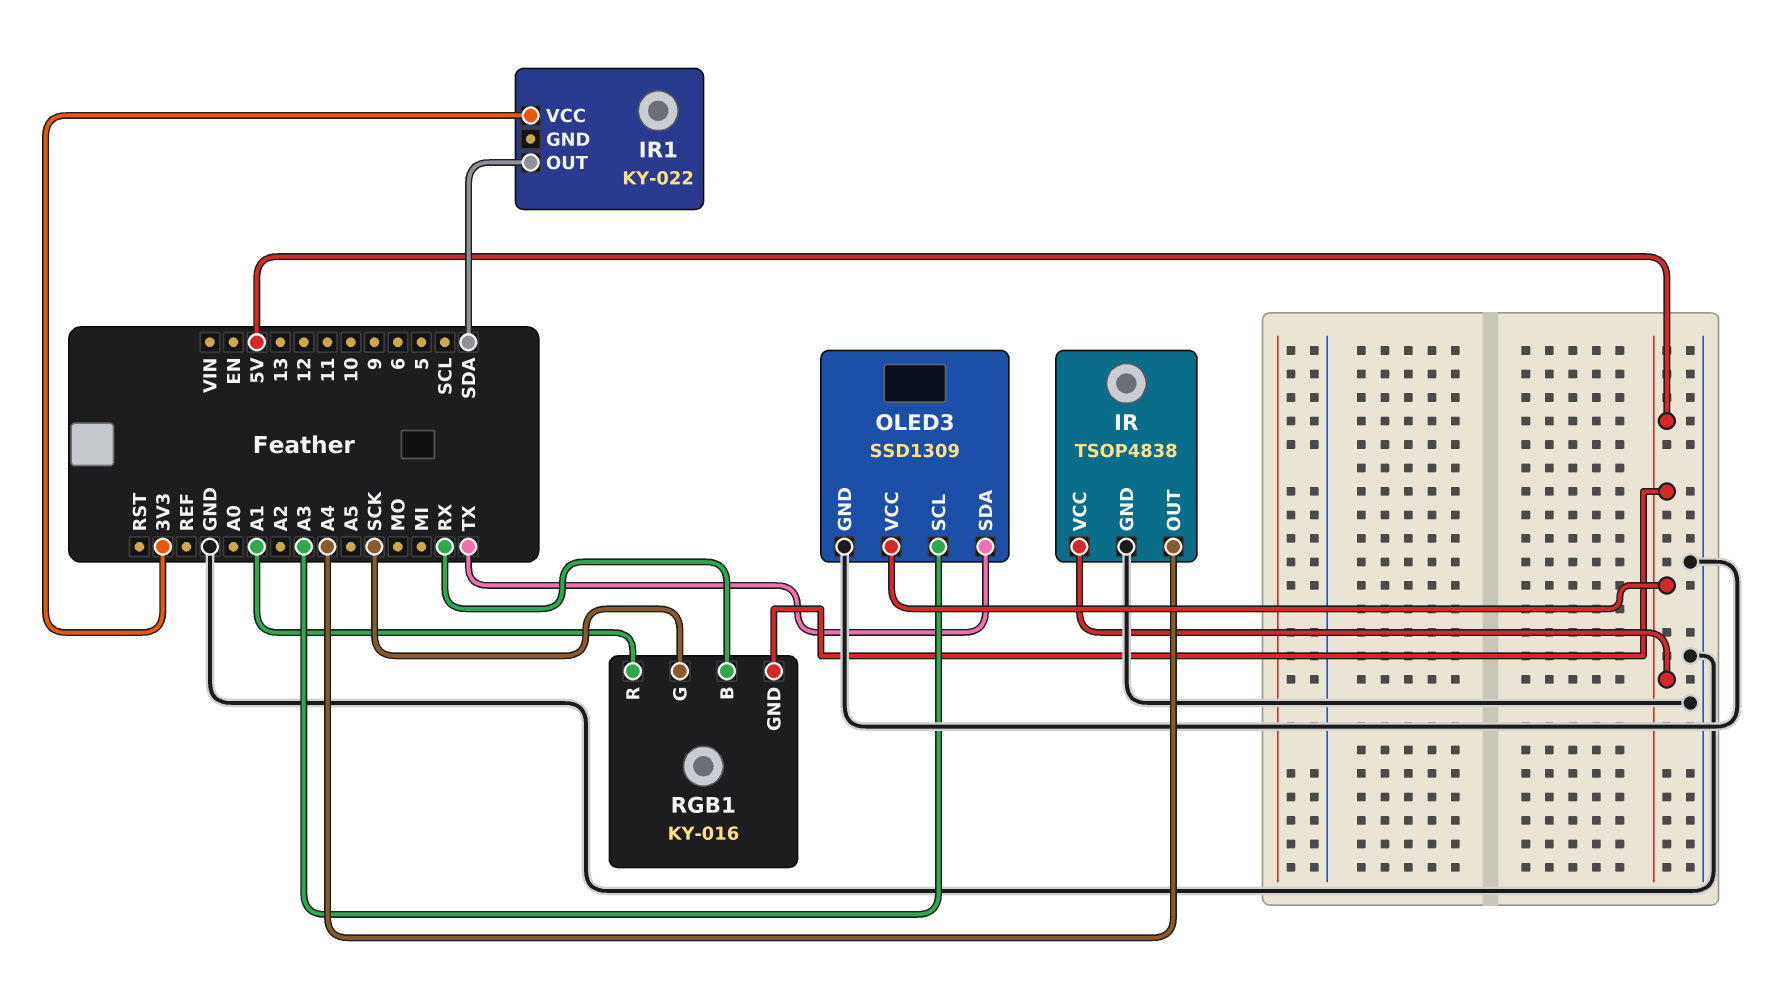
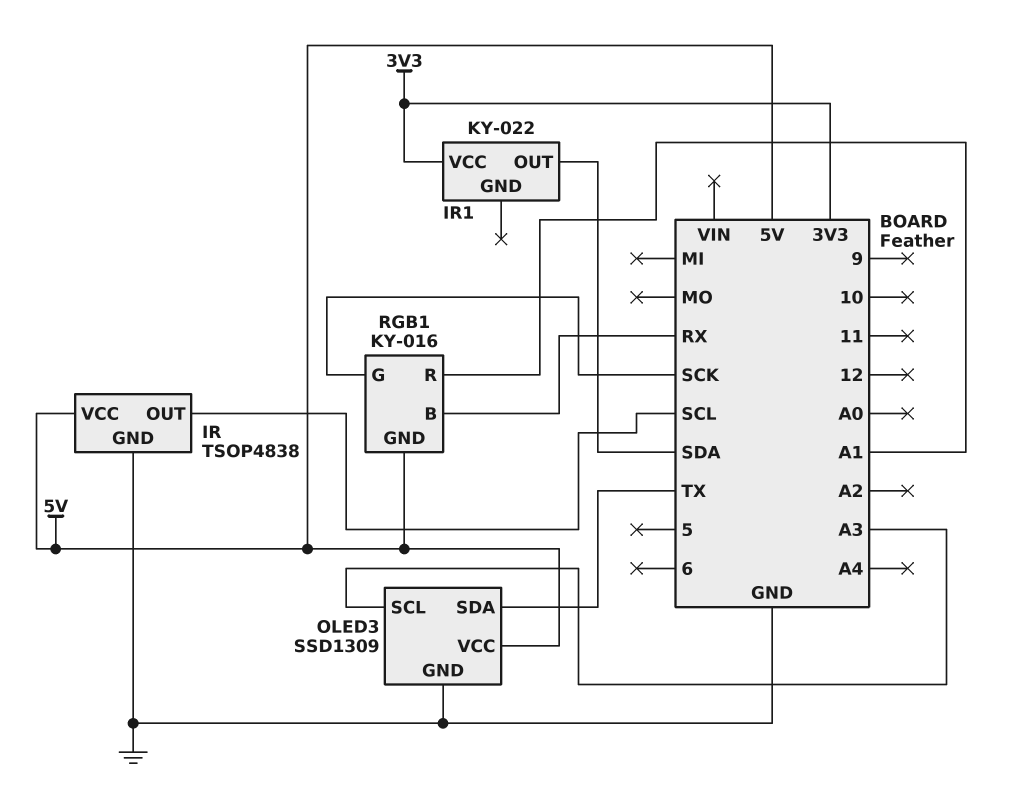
IR pin OUT: A4 -> SCL

